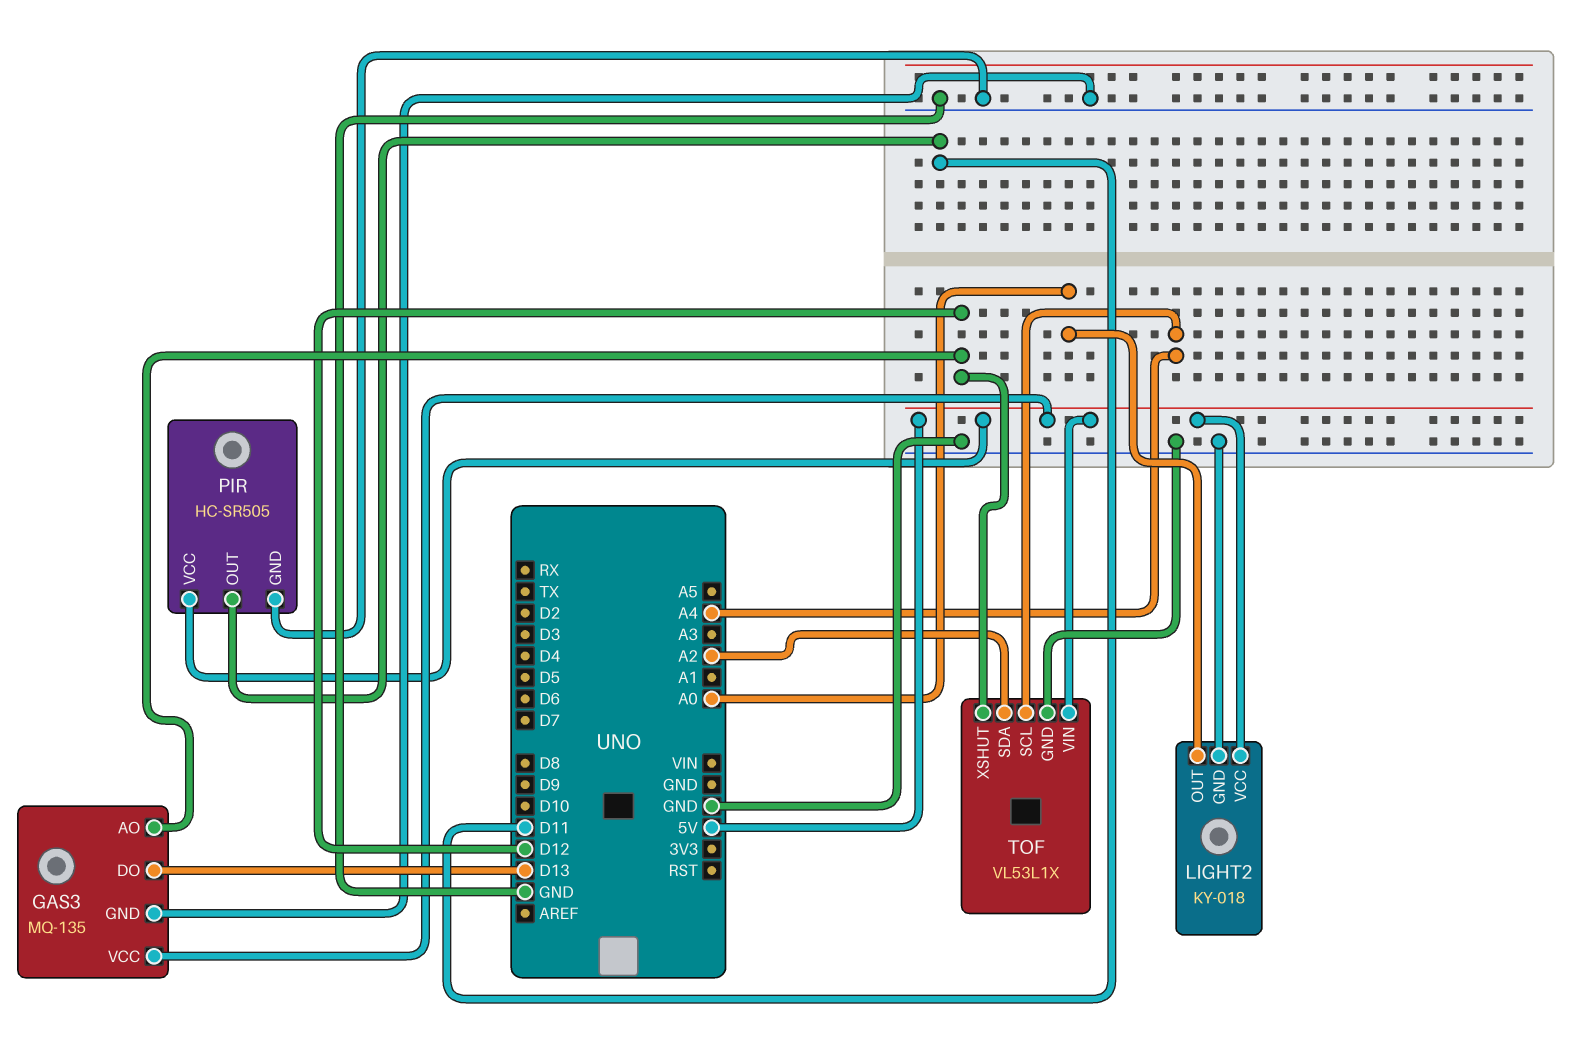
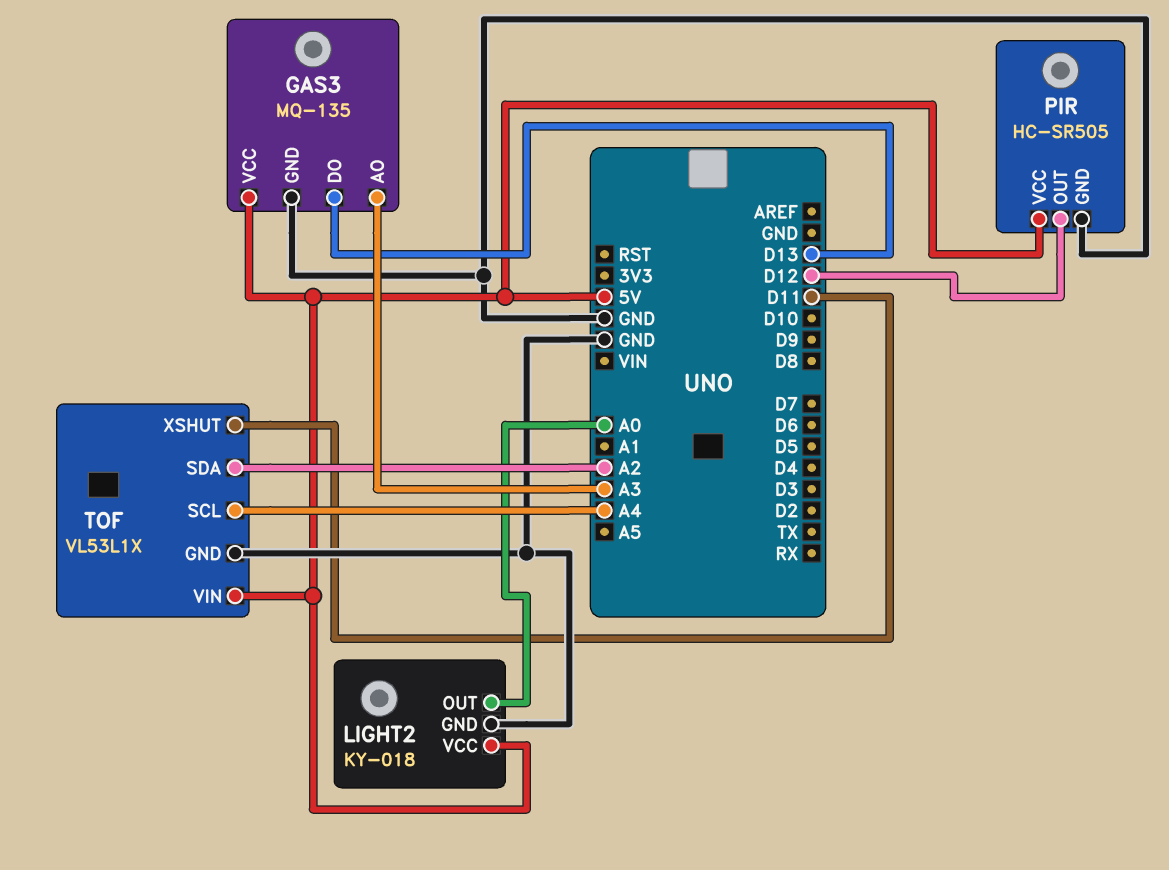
GAS3 pin AO: D12 -> A3
PIR pin OUT: D11 -> D12
TOF pin XSHUT: D12 -> D11

